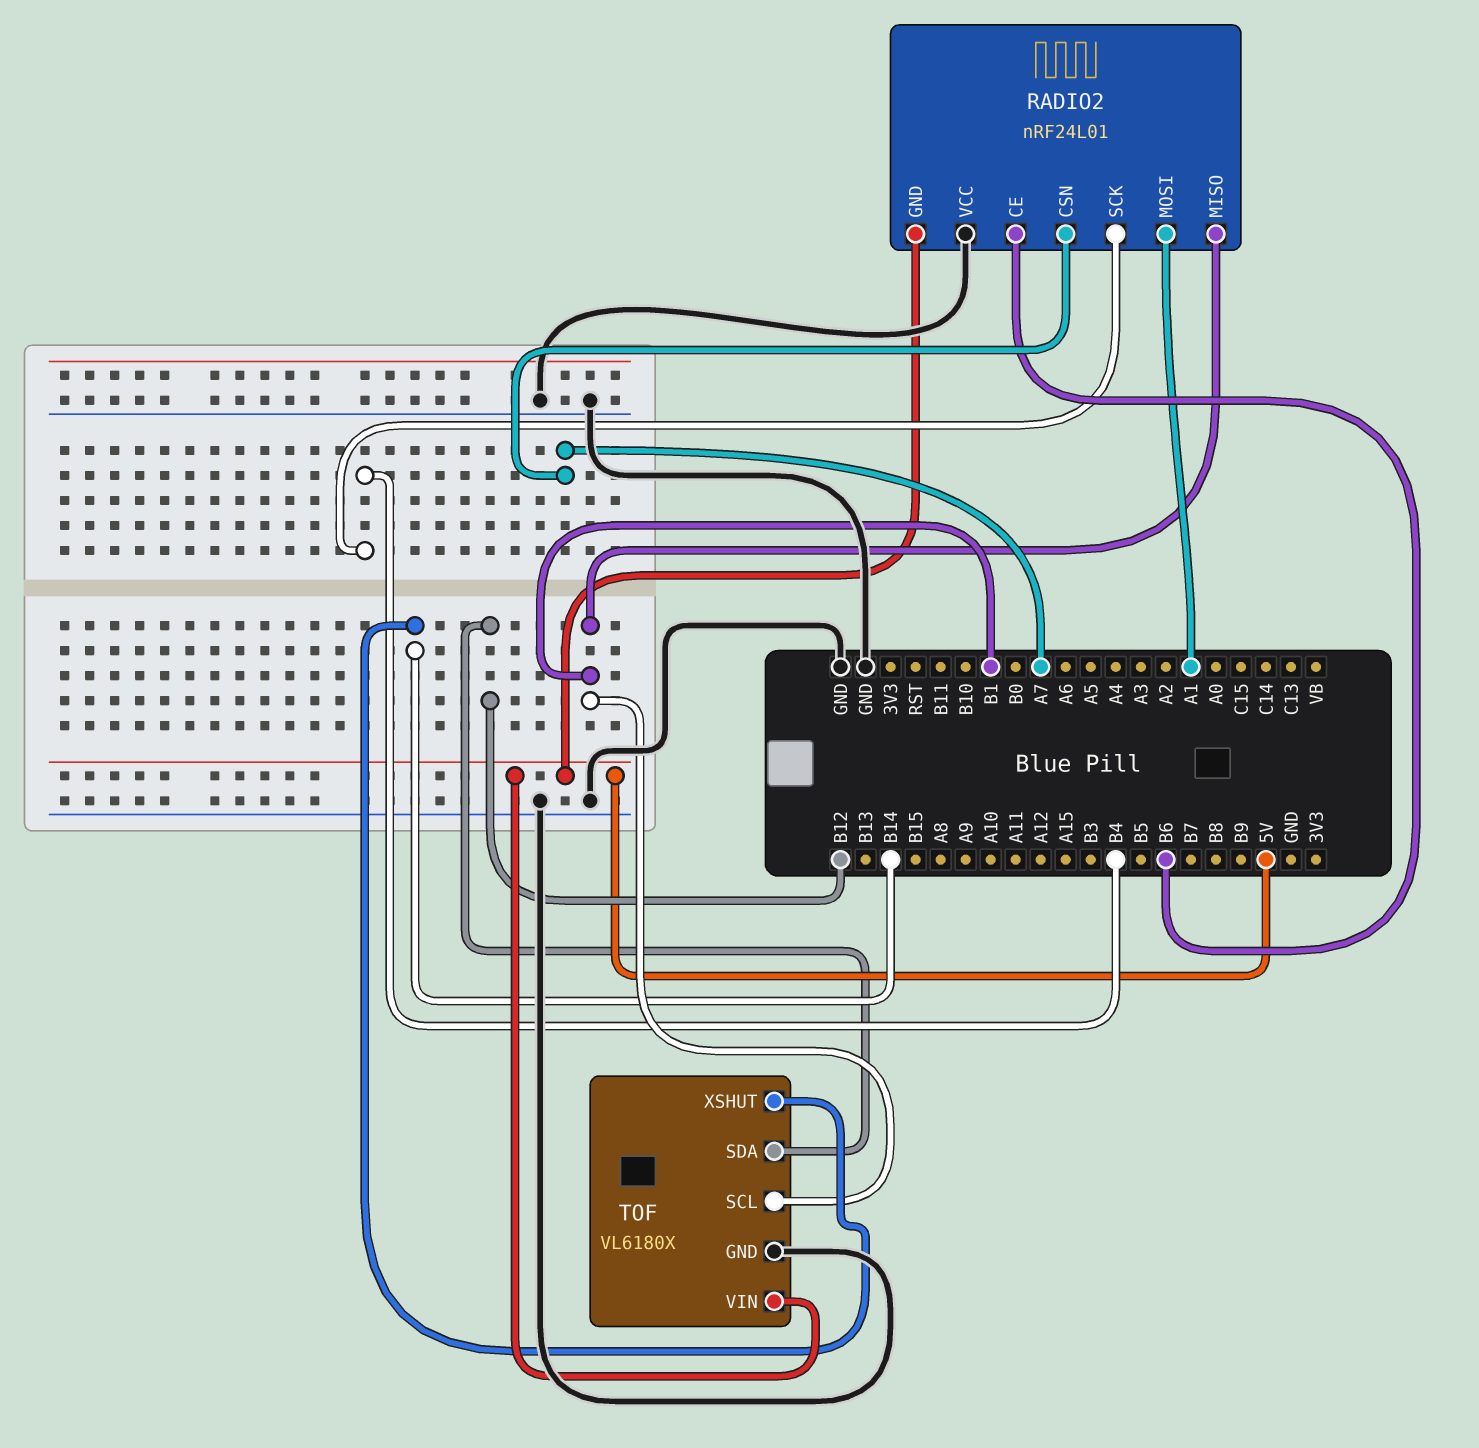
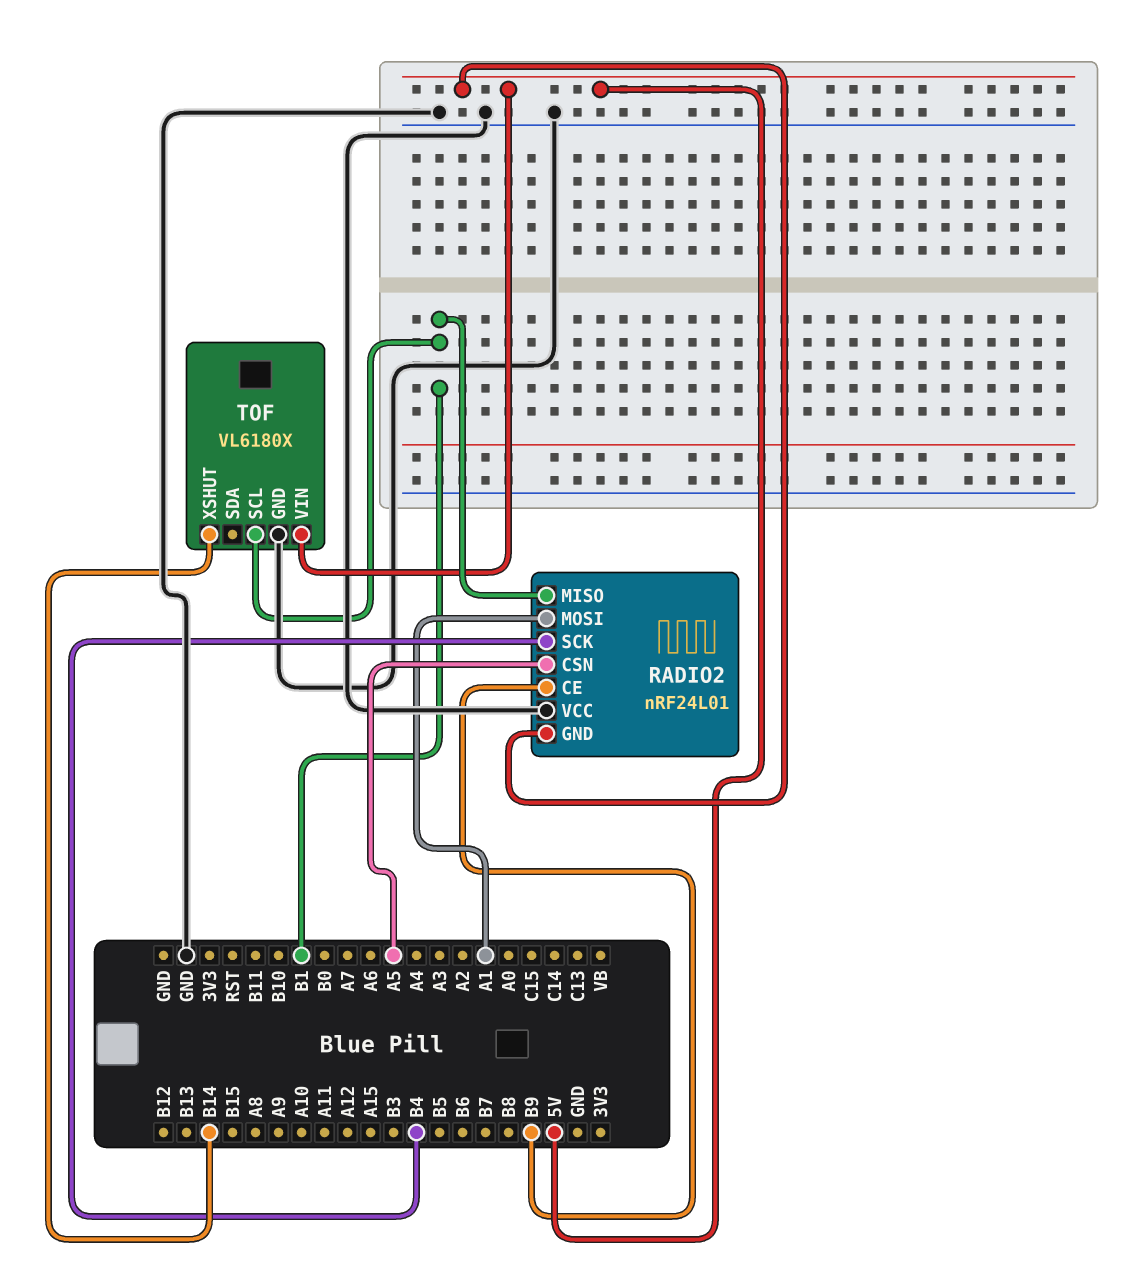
RADIO2 pin CE: B6 -> B9
RADIO2 pin CSN: A7 -> A5
TOF pin SDA: B12 -> none

